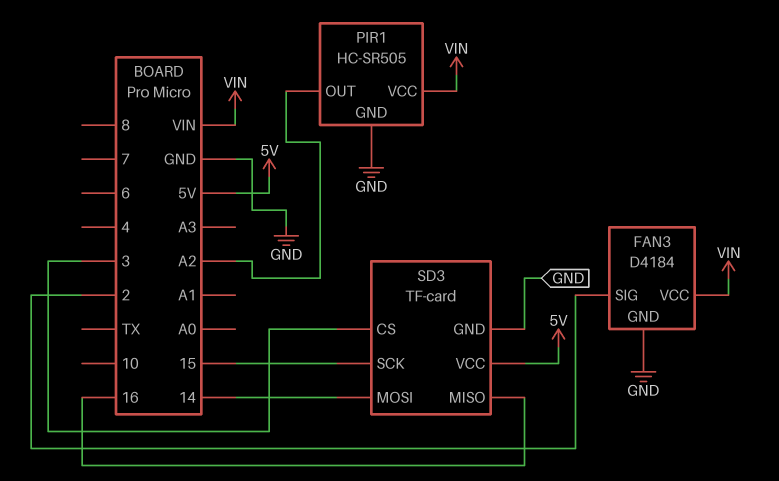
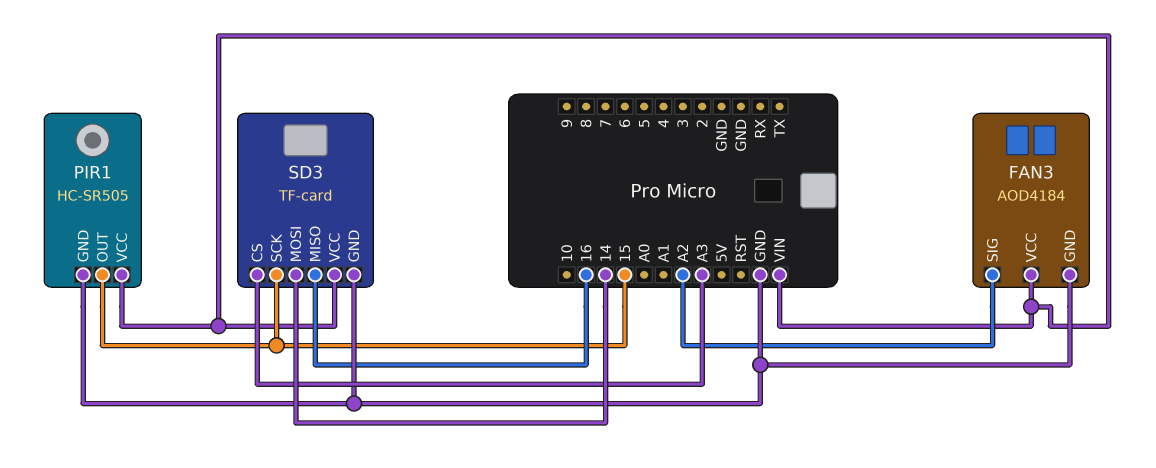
FAN3: D4184 -> AOD4184
FAN3 pin SIG: 2 -> A2
PIR1 pin OUT: A2 -> 15
SD3 pin CS: 3 -> A3
SD3 pin VCC: 5V -> VIN

